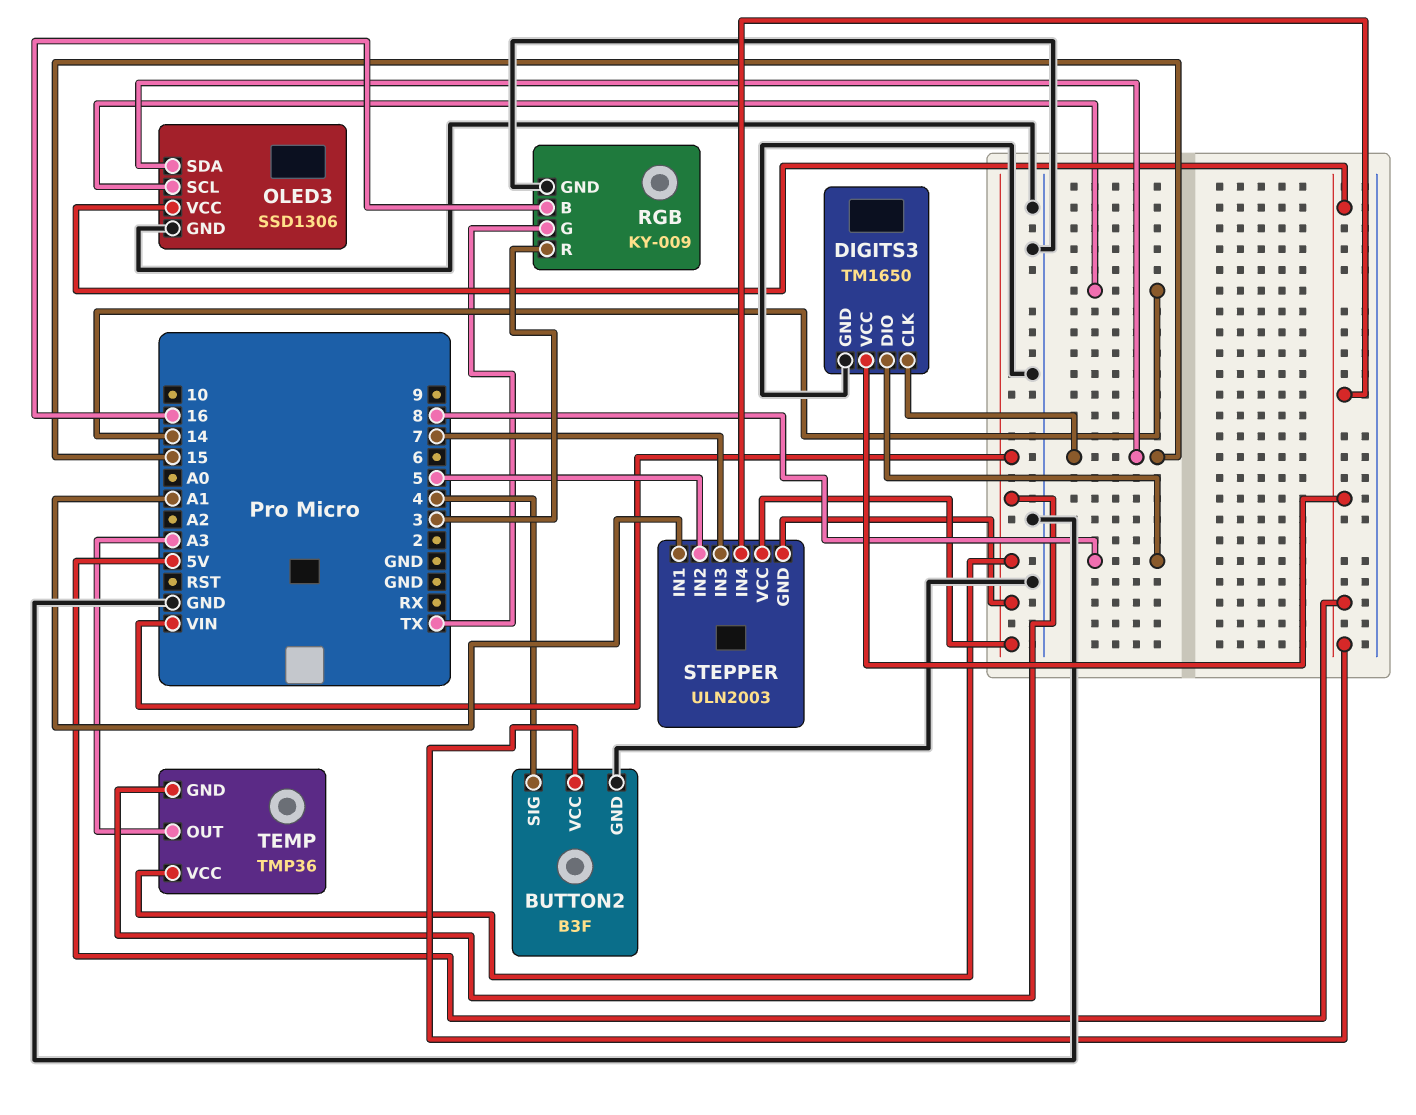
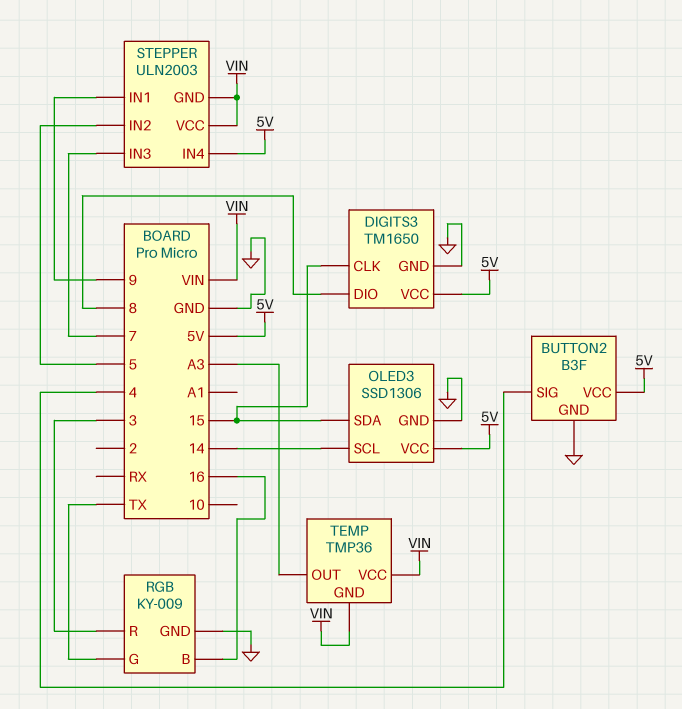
STEPPER pin IN1: A1 -> 9

